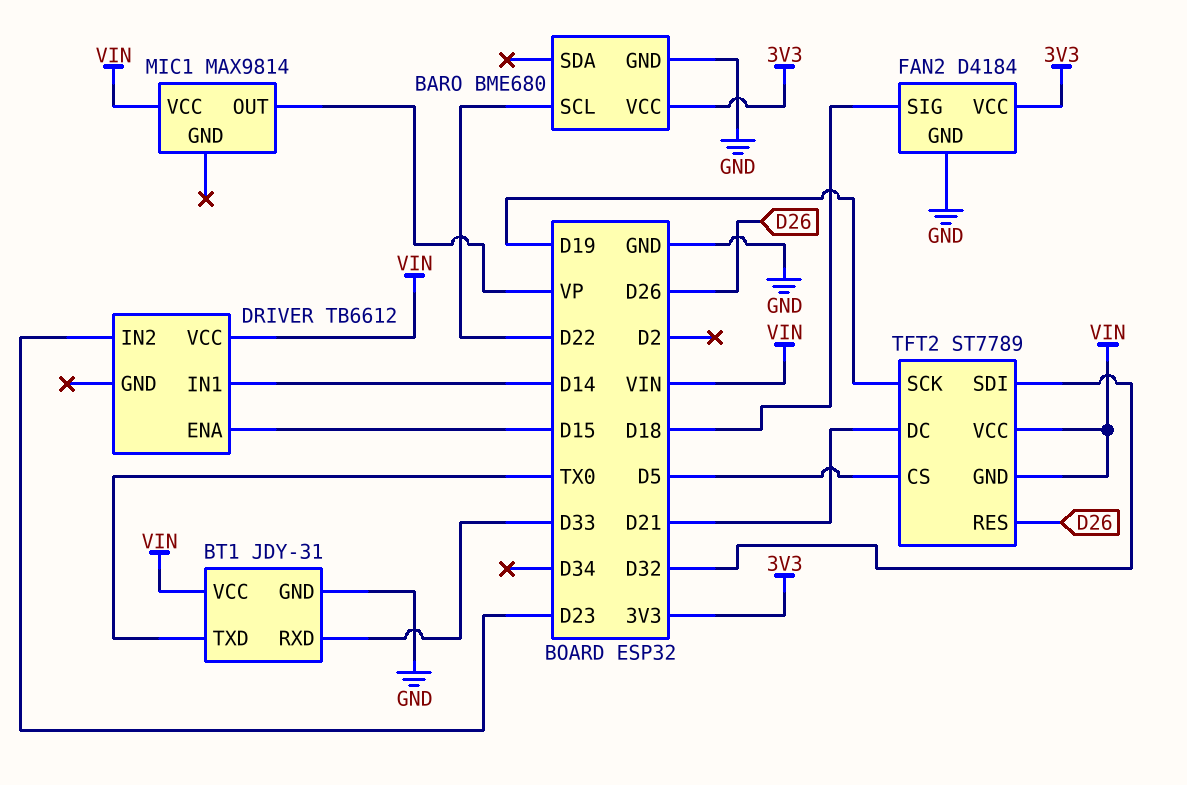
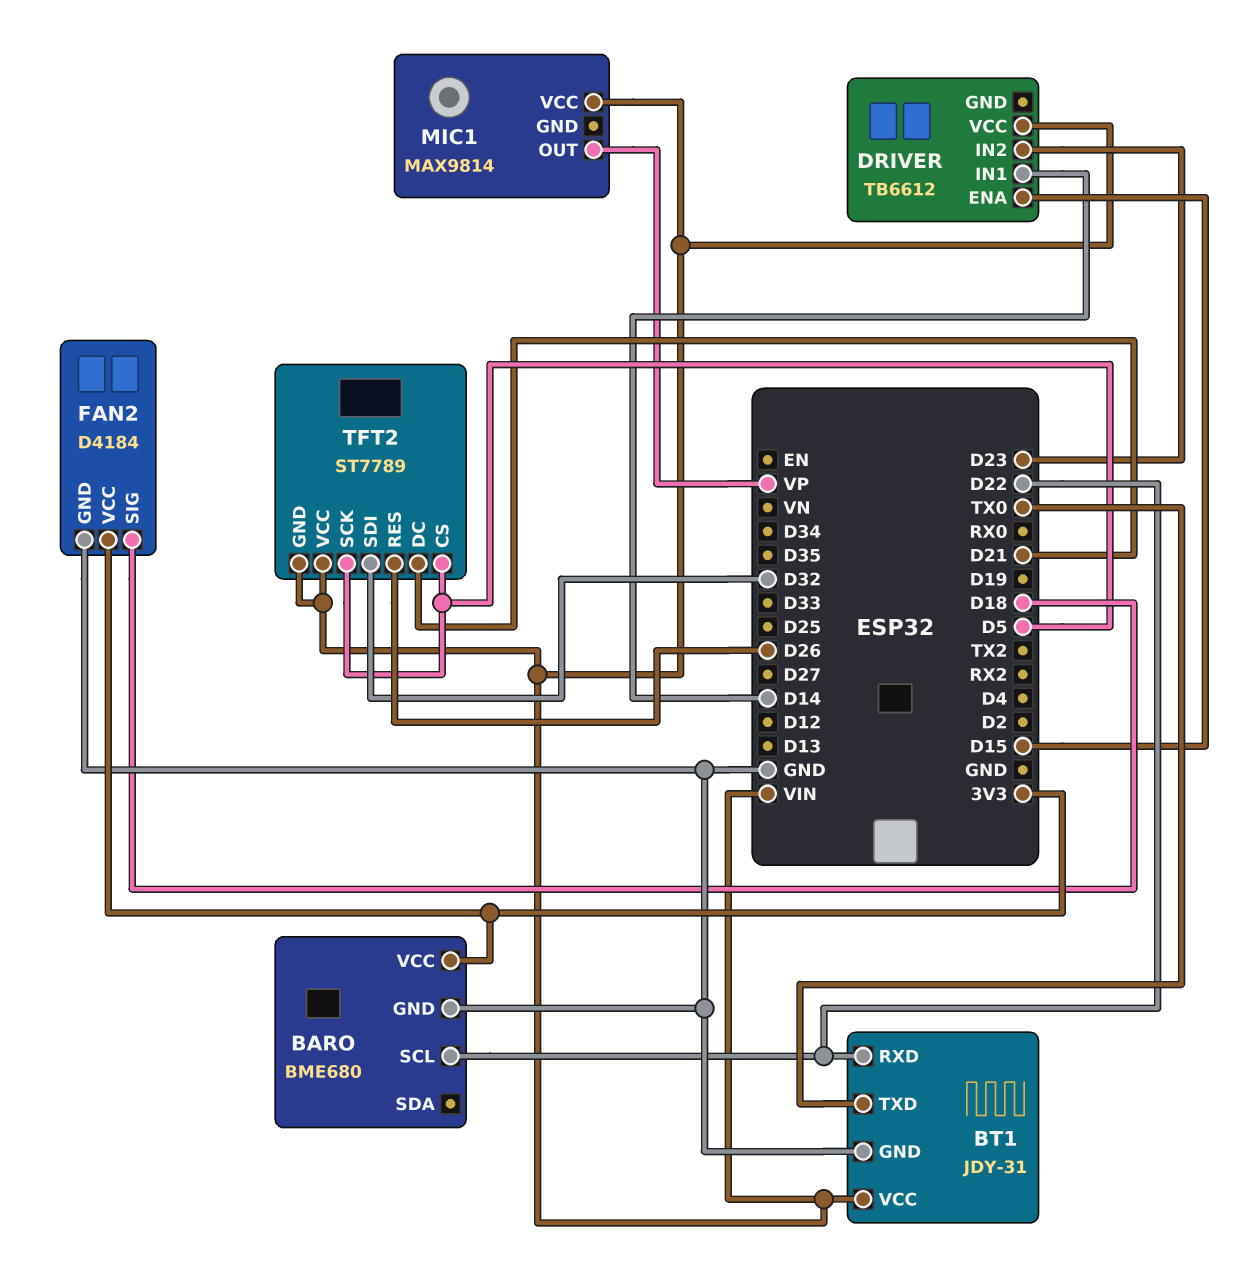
BT1 pin RXD: D33 -> D22
TFT2 pin SCK: D19 -> D5

